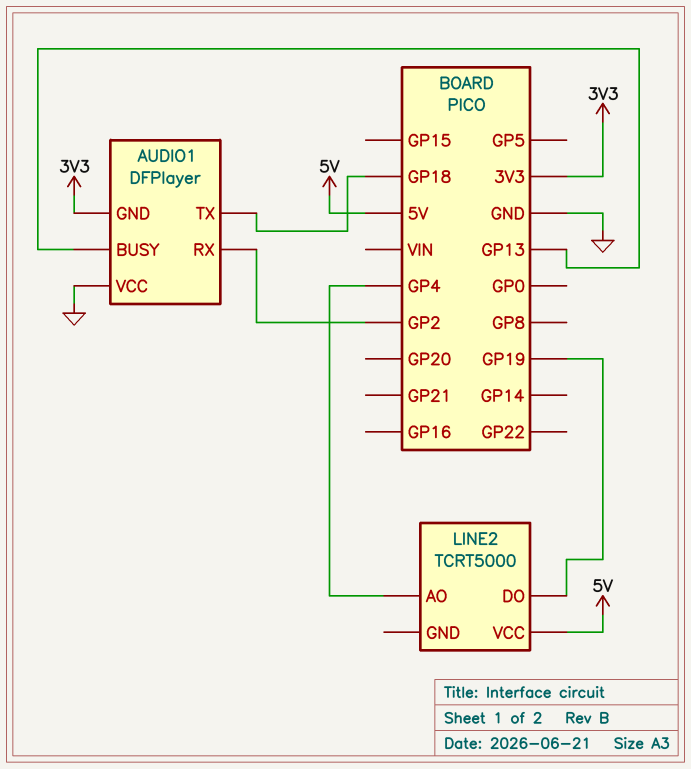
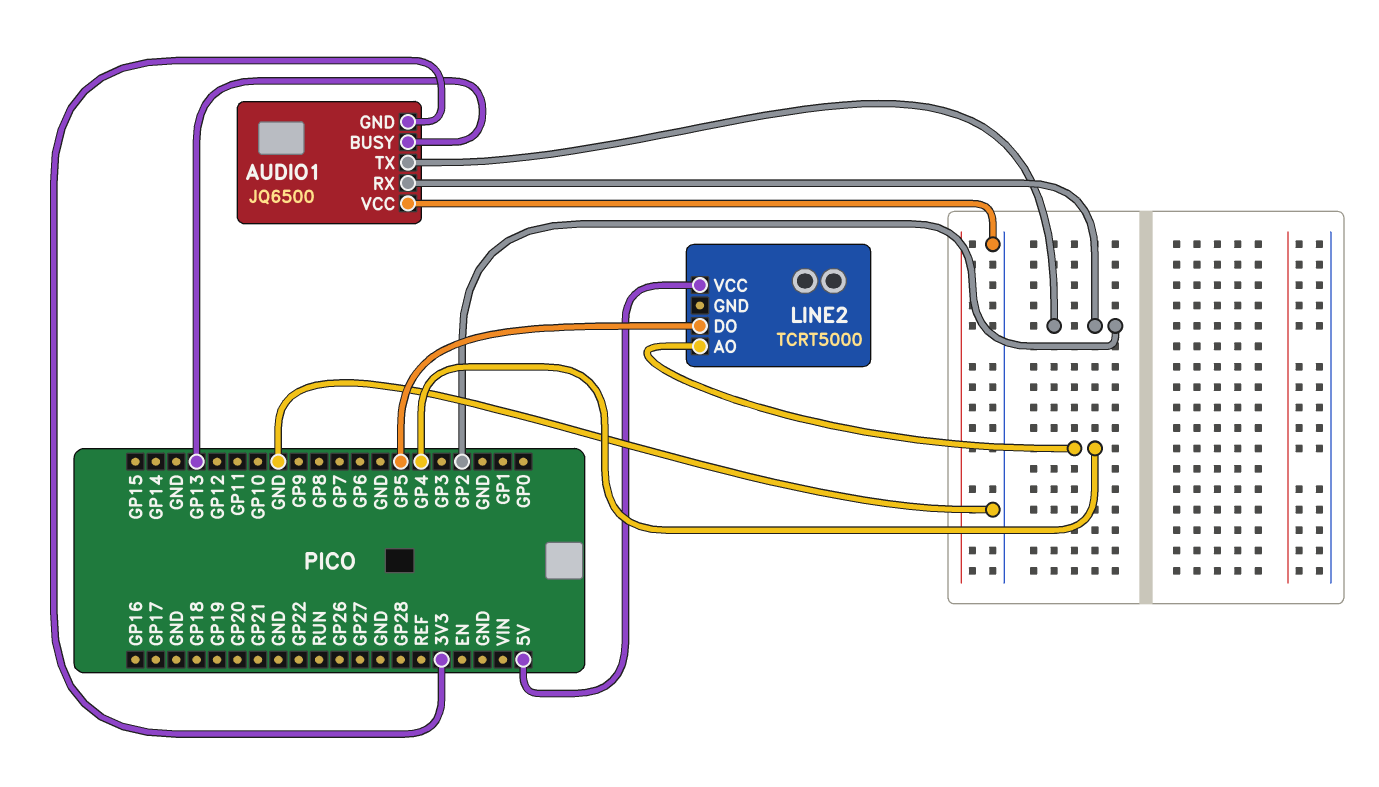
AUDIO1: DFPlayer -> JQ6500
AUDIO1 pin TX: GP18 -> GP2
LINE2 pin DO: GP19 -> GP5

